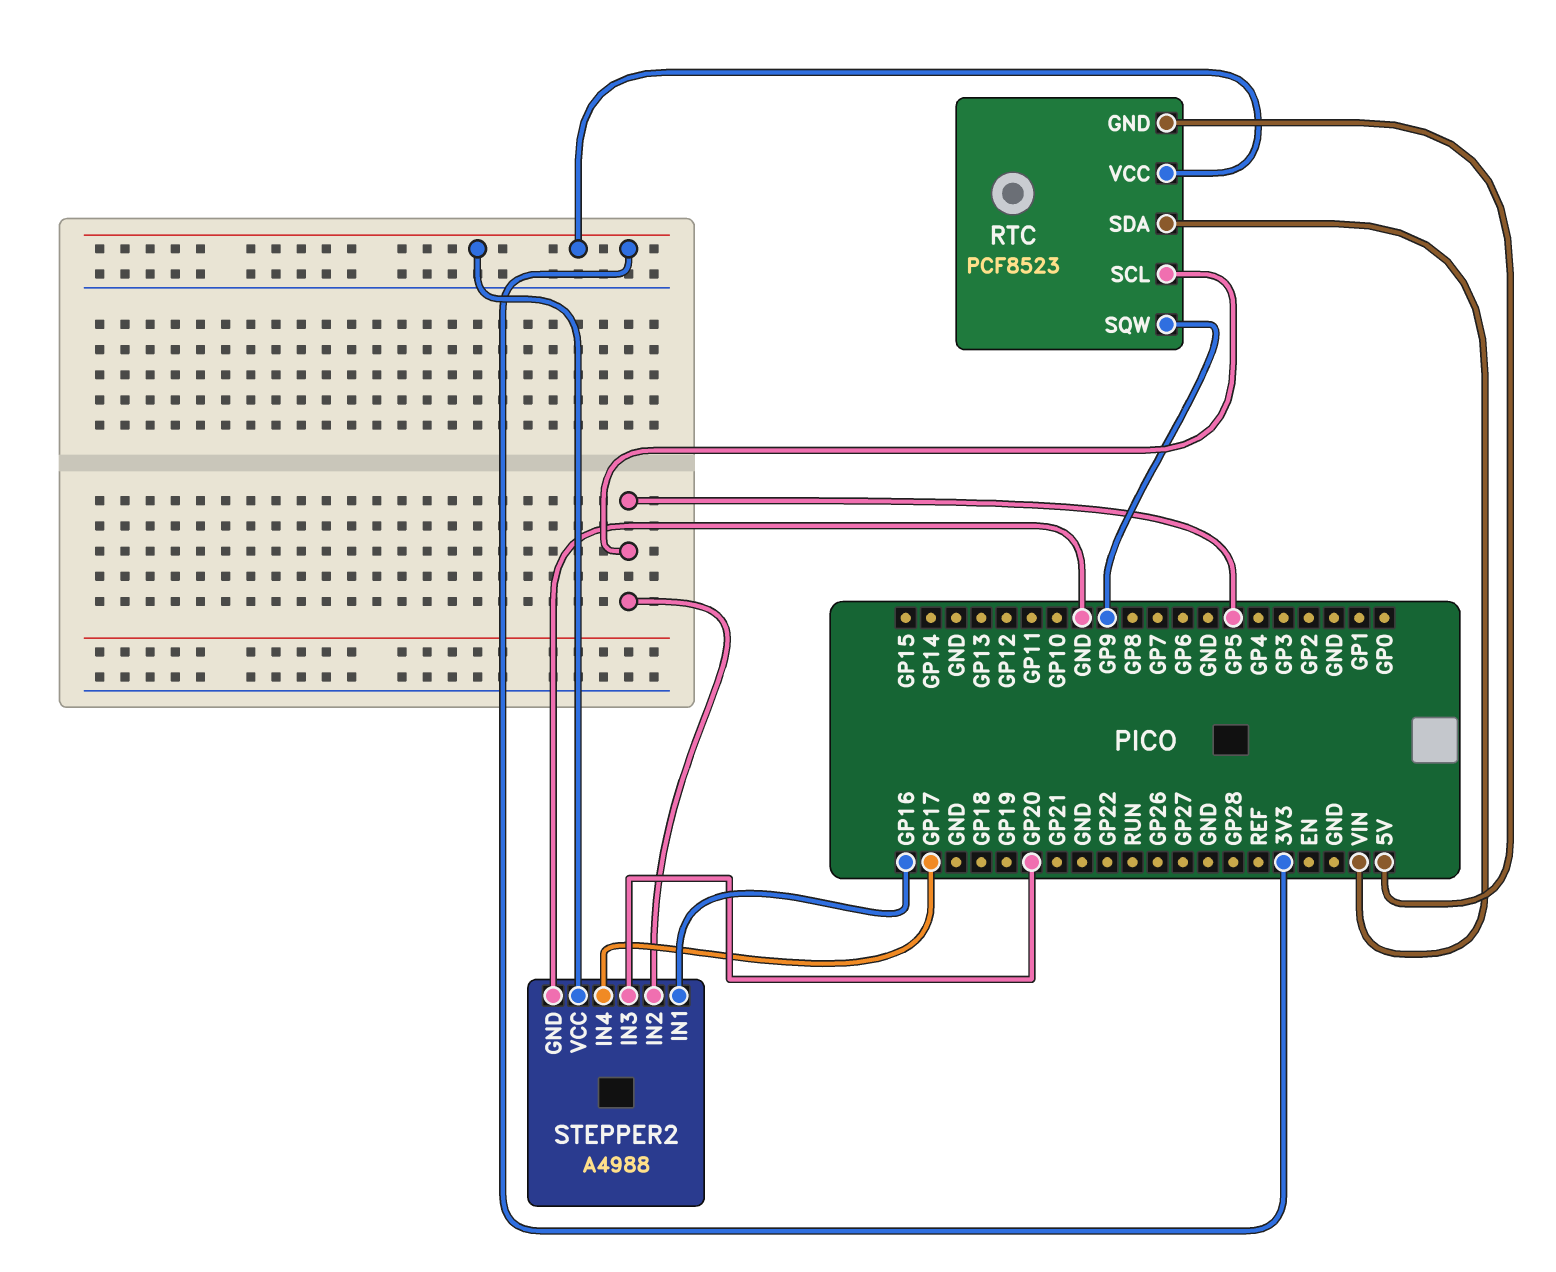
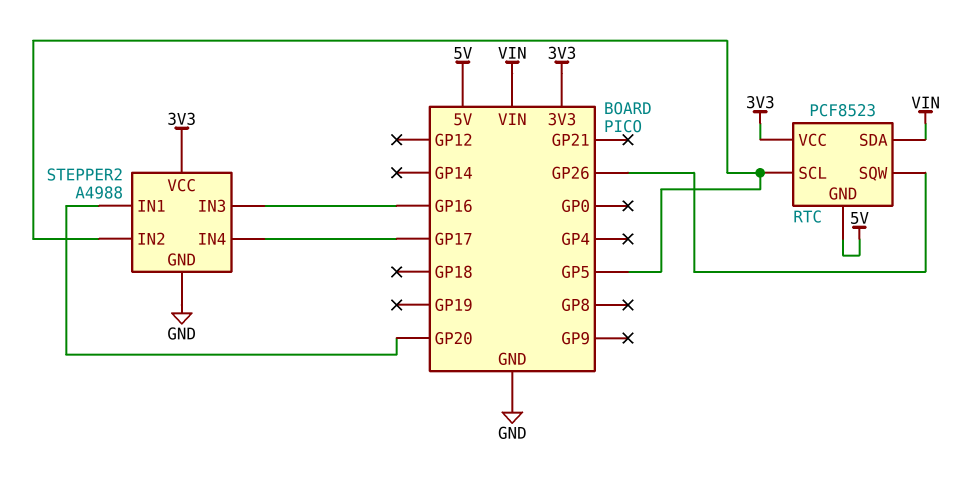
RTC pin SQW: GP9 -> GP26
STEPPER2 pin IN1: GP16 -> GP20
STEPPER2 pin IN3: GP20 -> GP16

